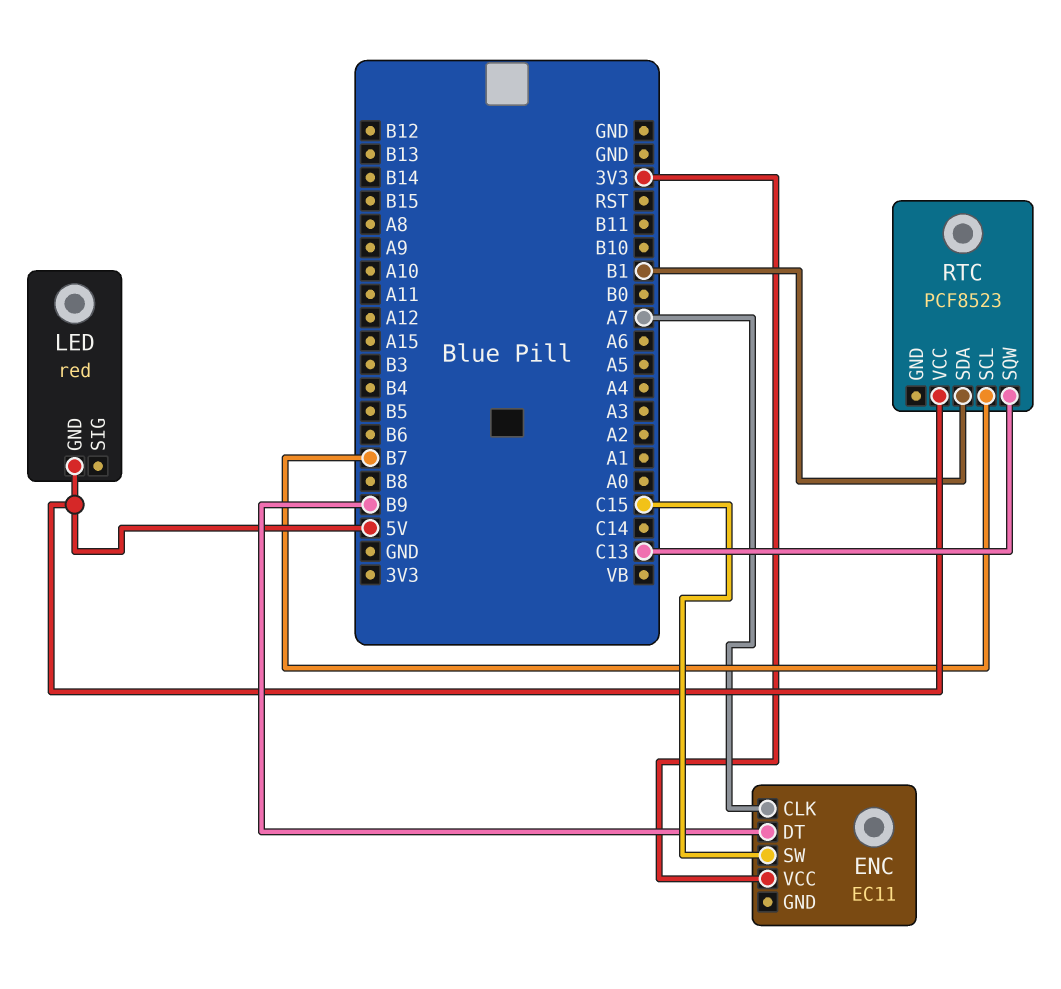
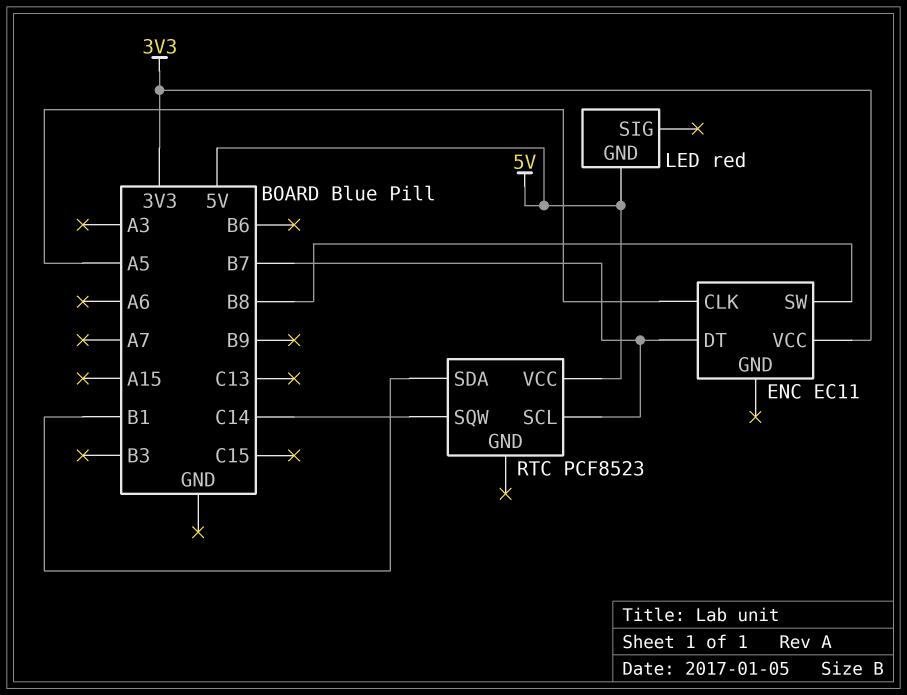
ENC pin CLK: A7 -> A5
ENC pin DT: B9 -> B7
ENC pin SW: C15 -> B8
RTC pin SQW: C13 -> C14

